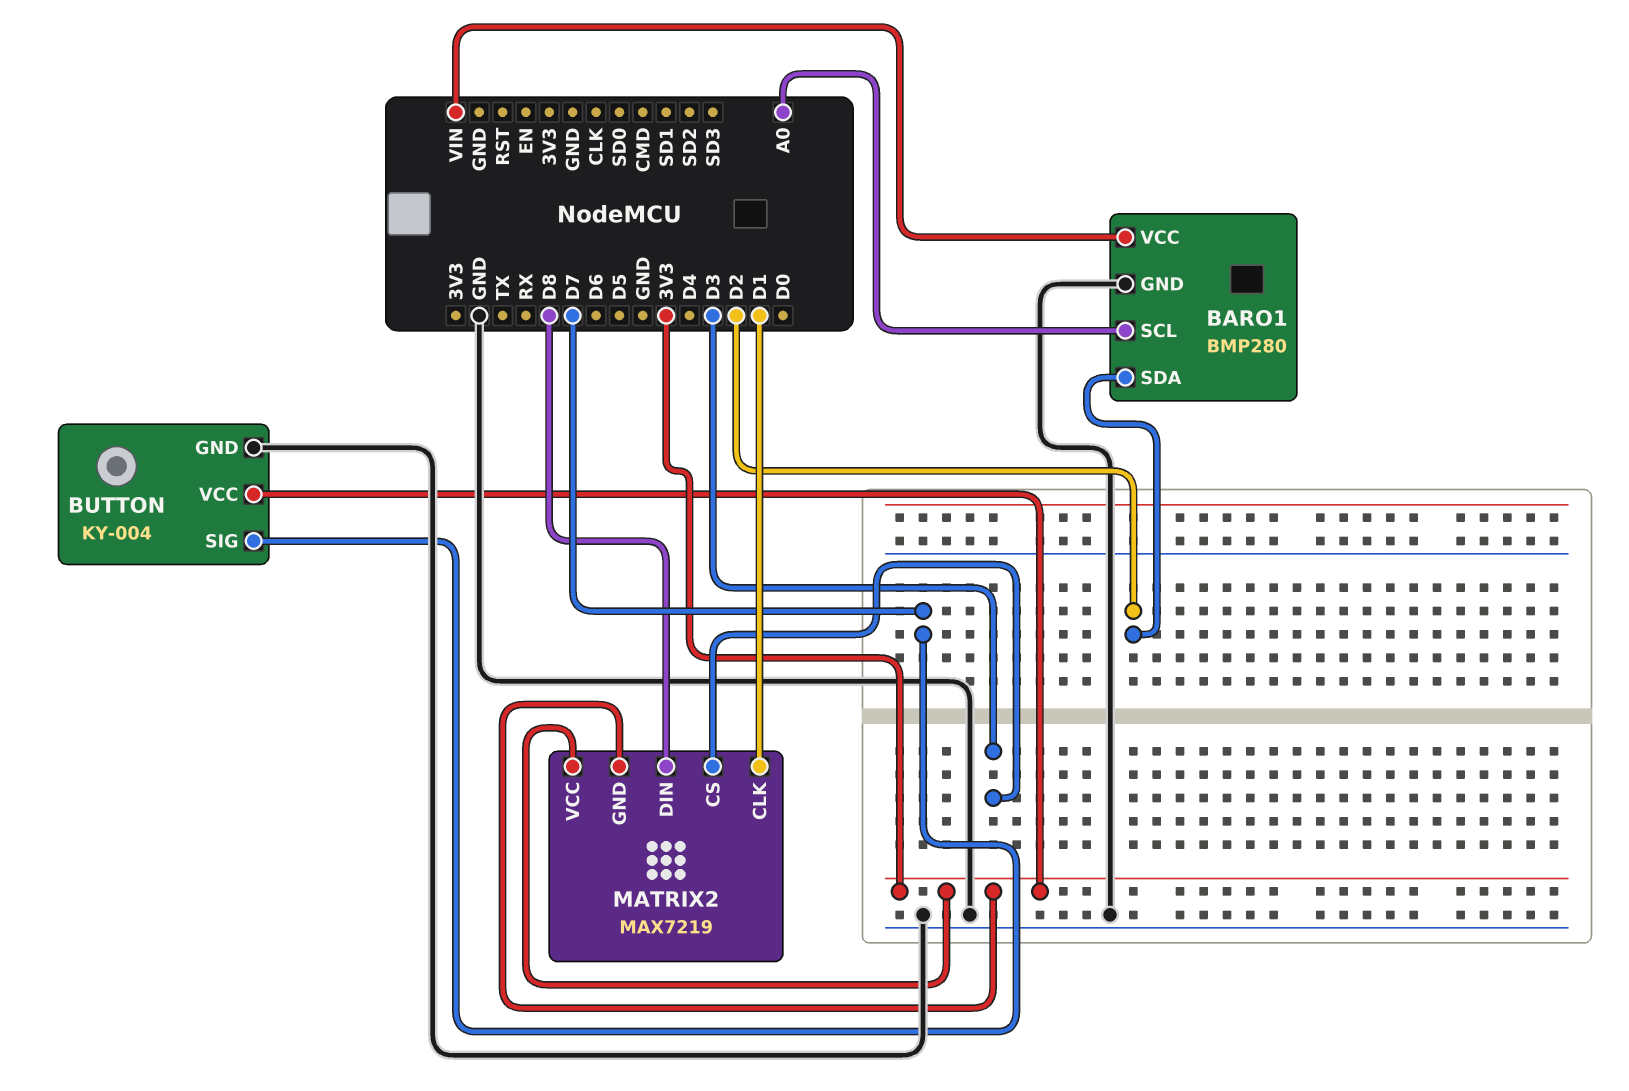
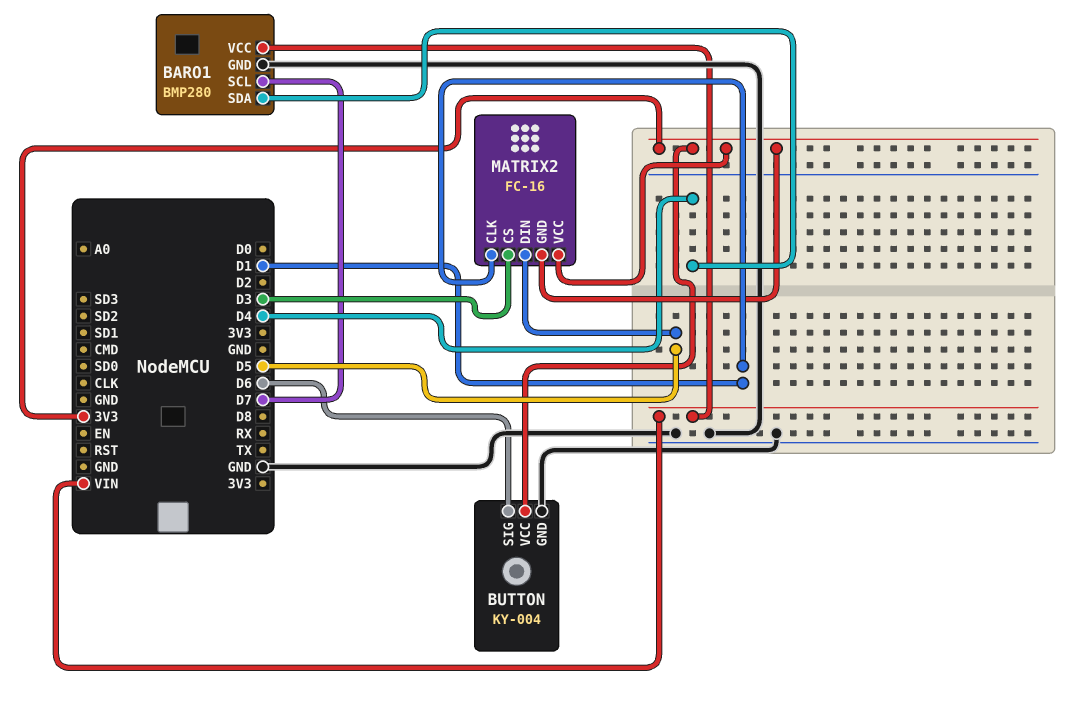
BARO1 pin SCL: A0 -> D7
BARO1 pin SDA: D2 -> D4
BUTTON pin SIG: D7 -> D6
MATRIX2: MAX7219 -> FC-16
MATRIX2 pin DIN: D8 -> D5

